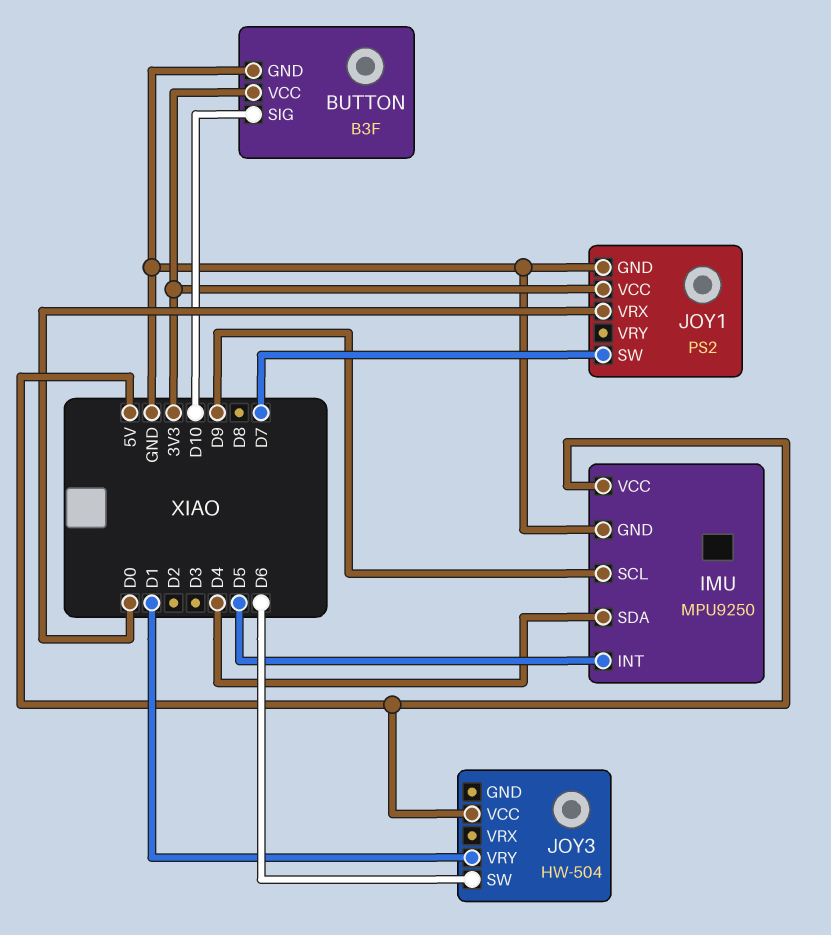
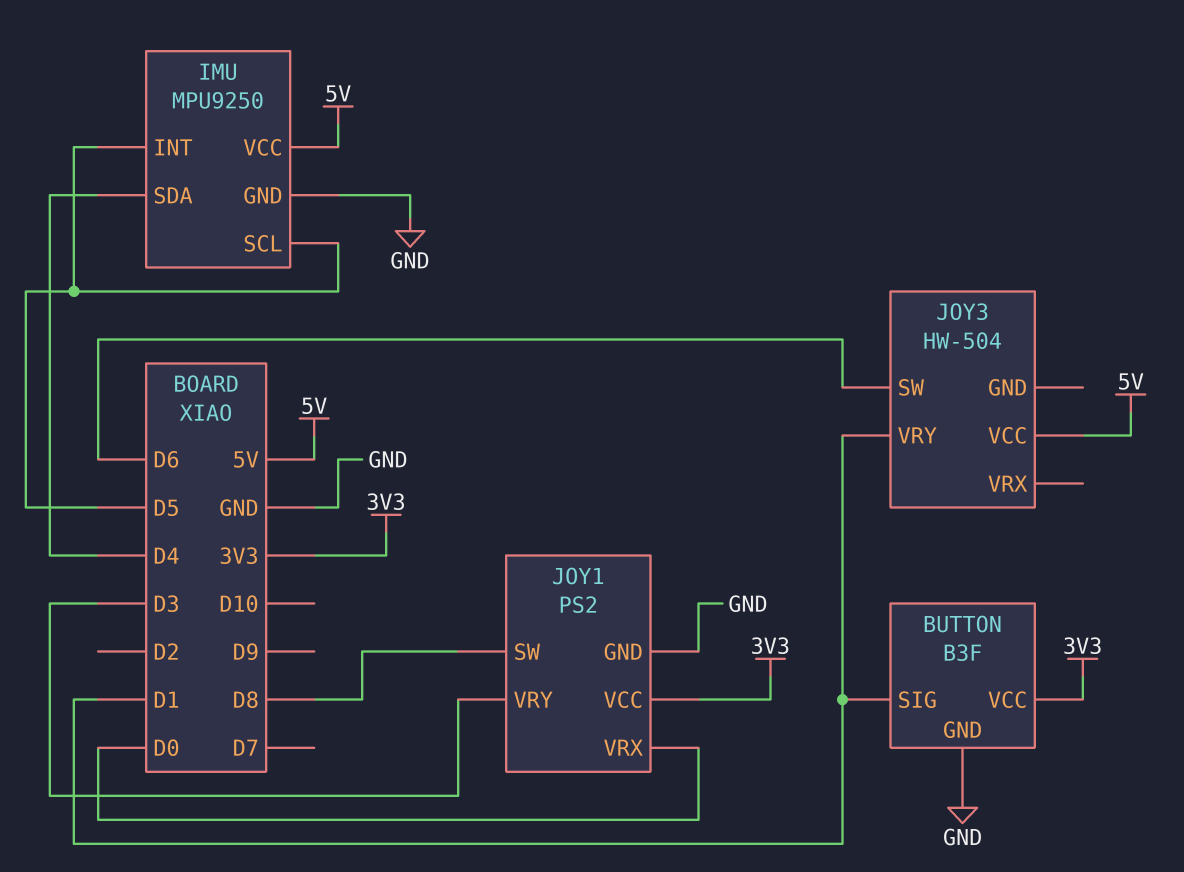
BUTTON pin SIG: D10 -> D1
IMU pin SCL: D9 -> D5
JOY1 pin SW: D7 -> D8
JOY1 pin VRY: none -> D3

